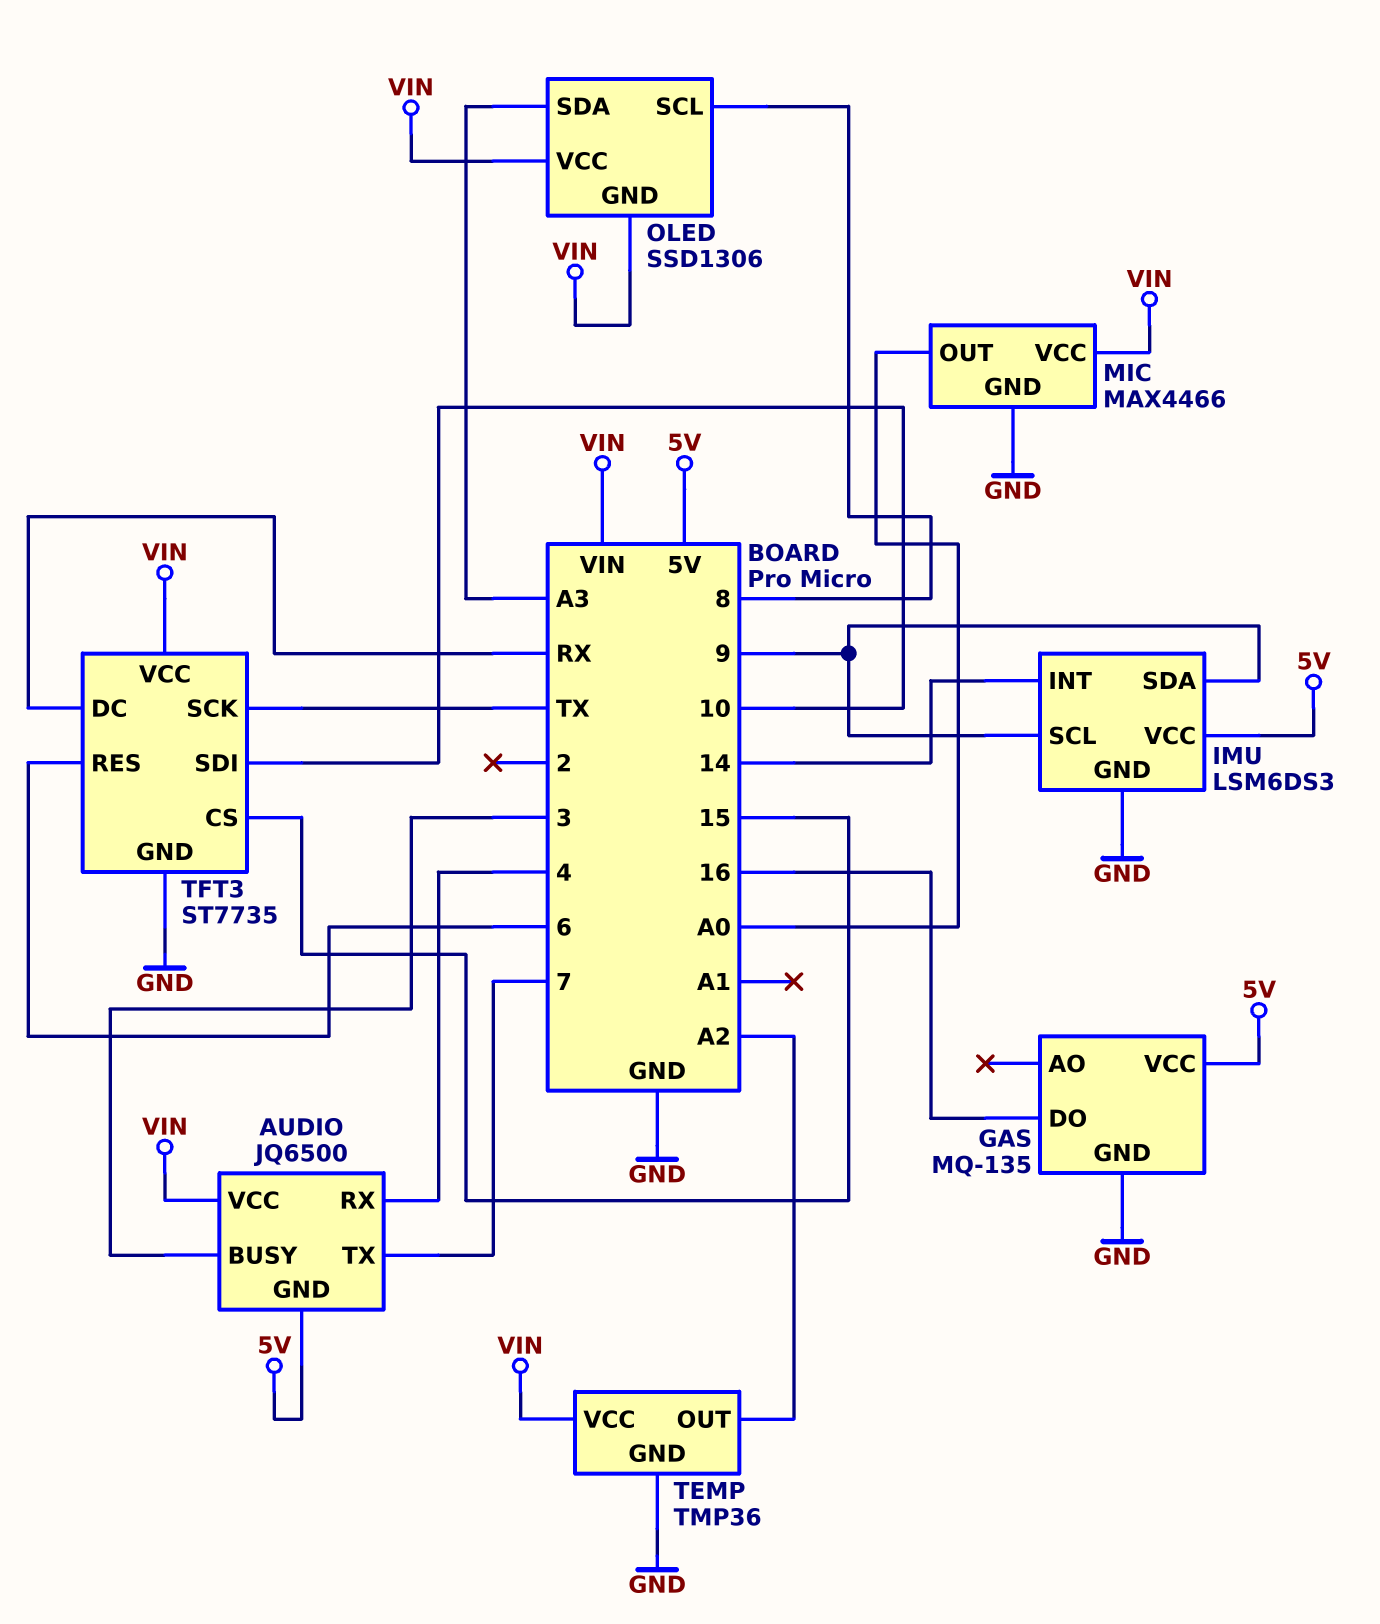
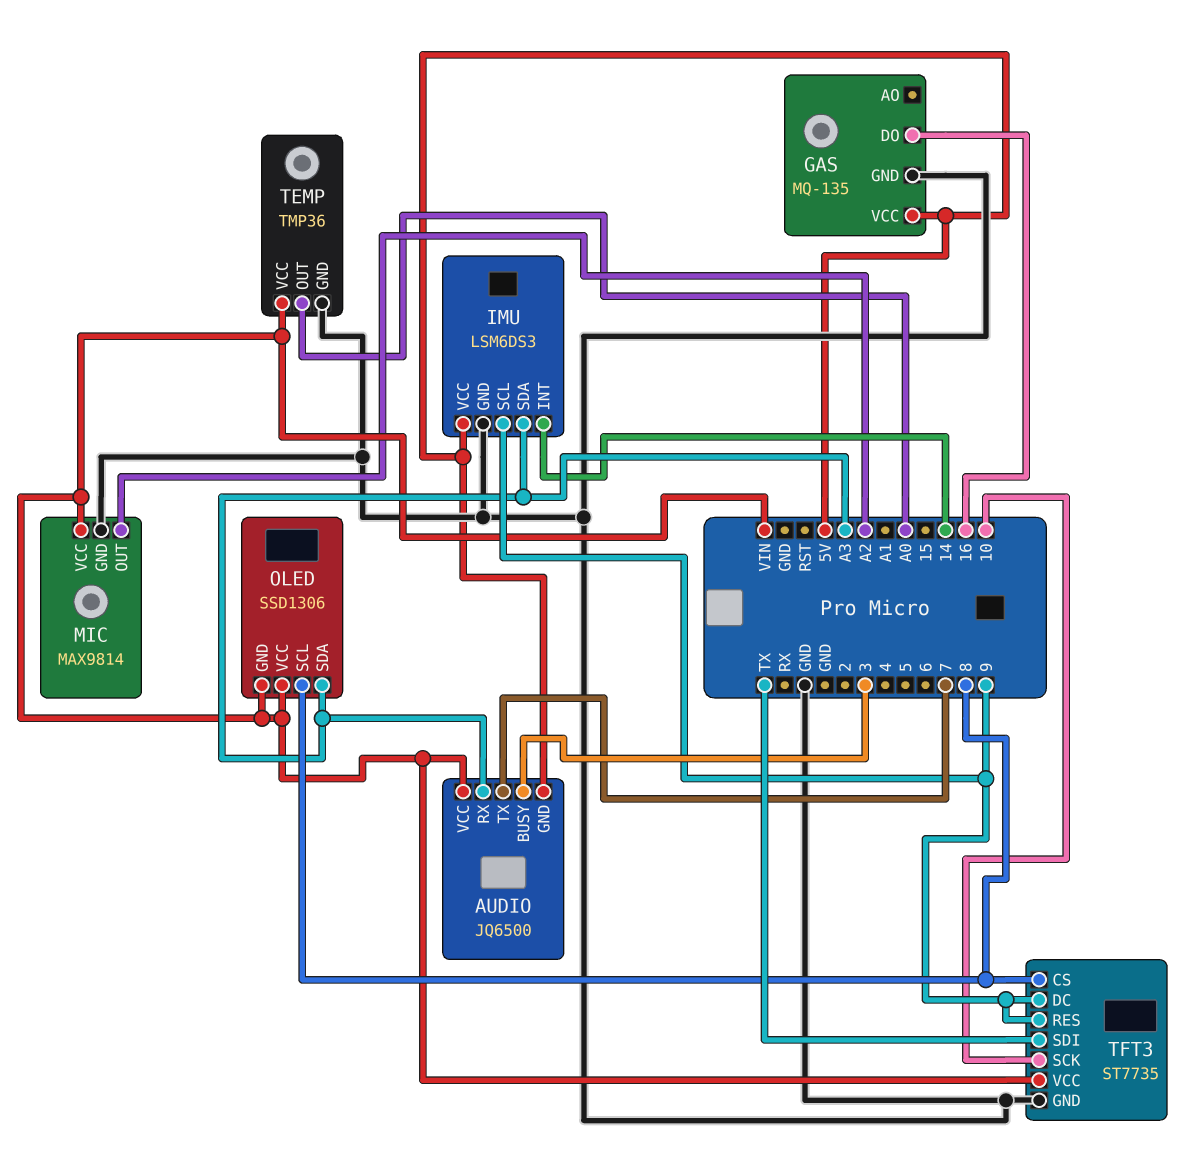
AUDIO pin RX: 4 -> A3
IMU pin SDA: 9 -> A3
MIC: MAX4466 -> MAX9814
MIC pin OUT: A0 -> A2
TEMP pin OUT: A2 -> A0
TFT3 pin CS: 15 -> 8
TFT3 pin DC: RX -> 9
TFT3 pin RES: 6 -> 9
TFT3 pin SCK: TX -> 10
TFT3 pin SDI: 10 -> TX

